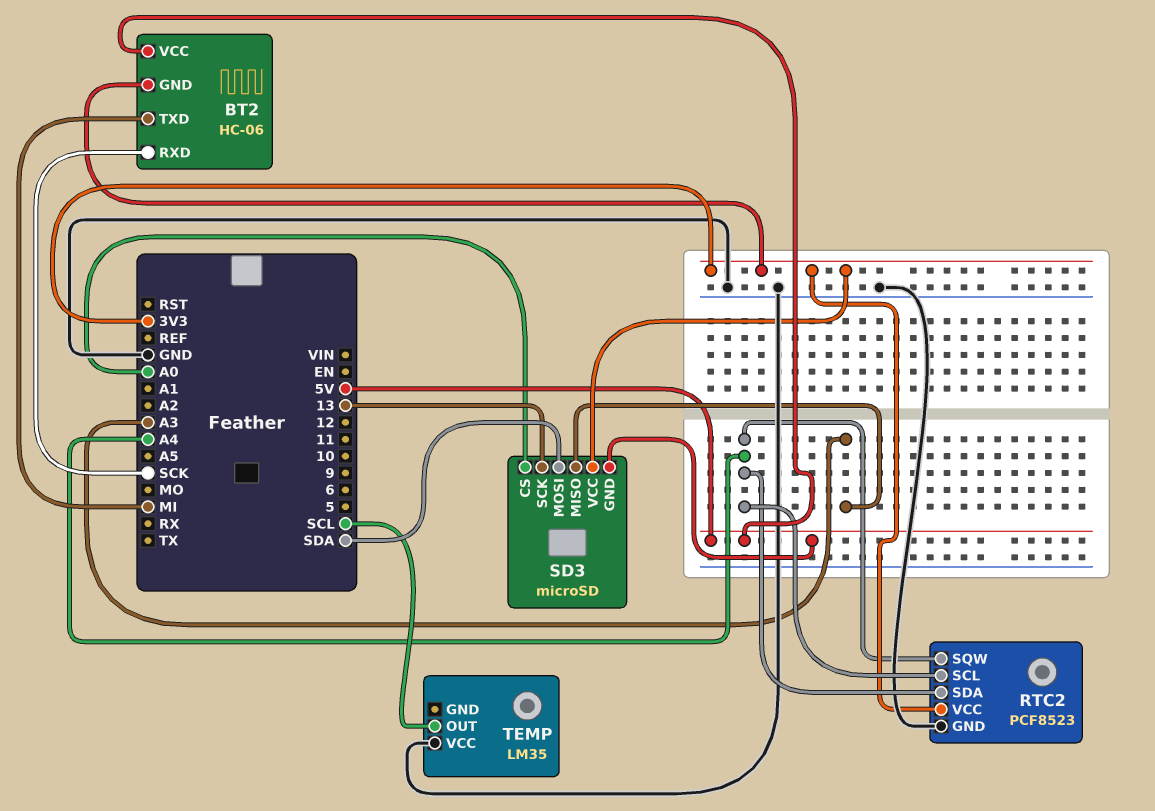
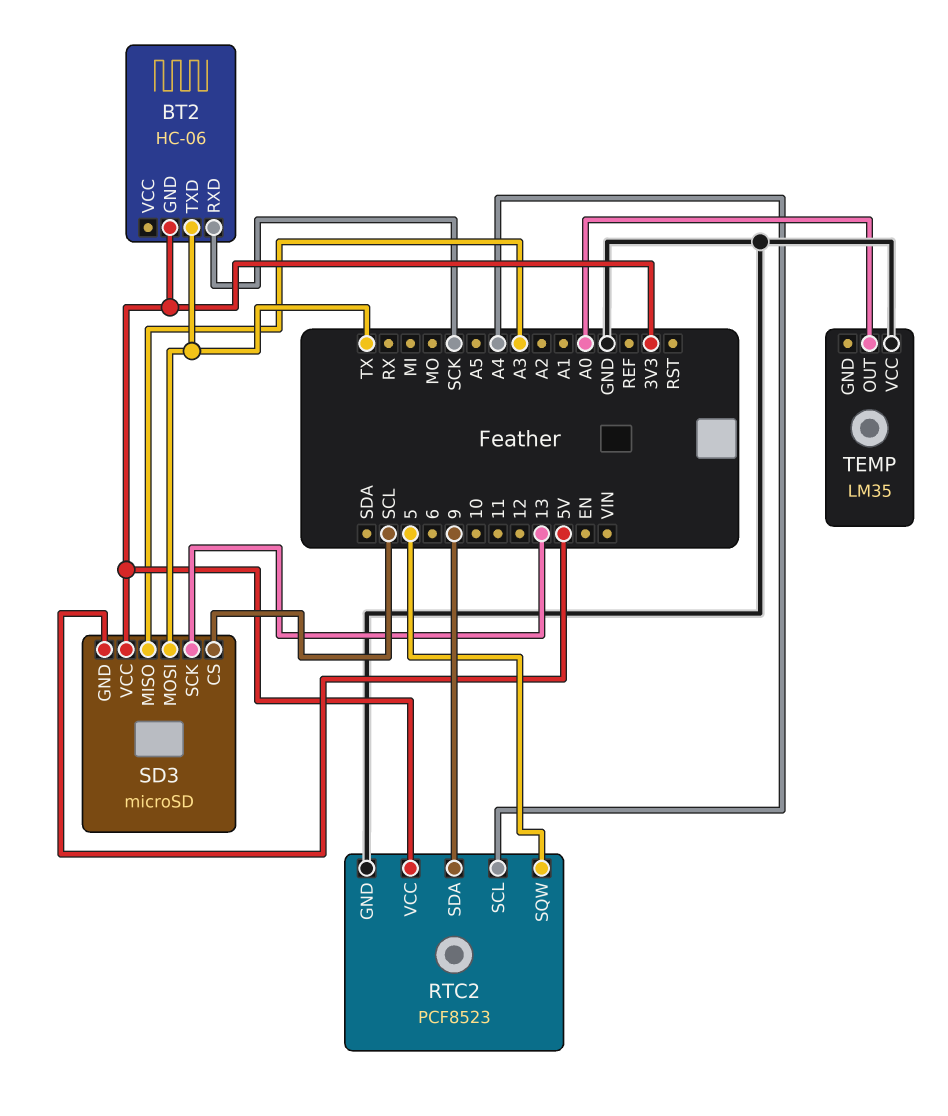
BT2 pin TXD: MI -> TX
BT2 pin VCC: 5V -> none
RTC2 pin SDA: A4 -> 9
RTC2 pin SQW: A4 -> 5
SD3 pin CS: A0 -> SCL
SD3 pin MOSI: SDA -> TX
TEMP pin OUT: SCL -> A0

